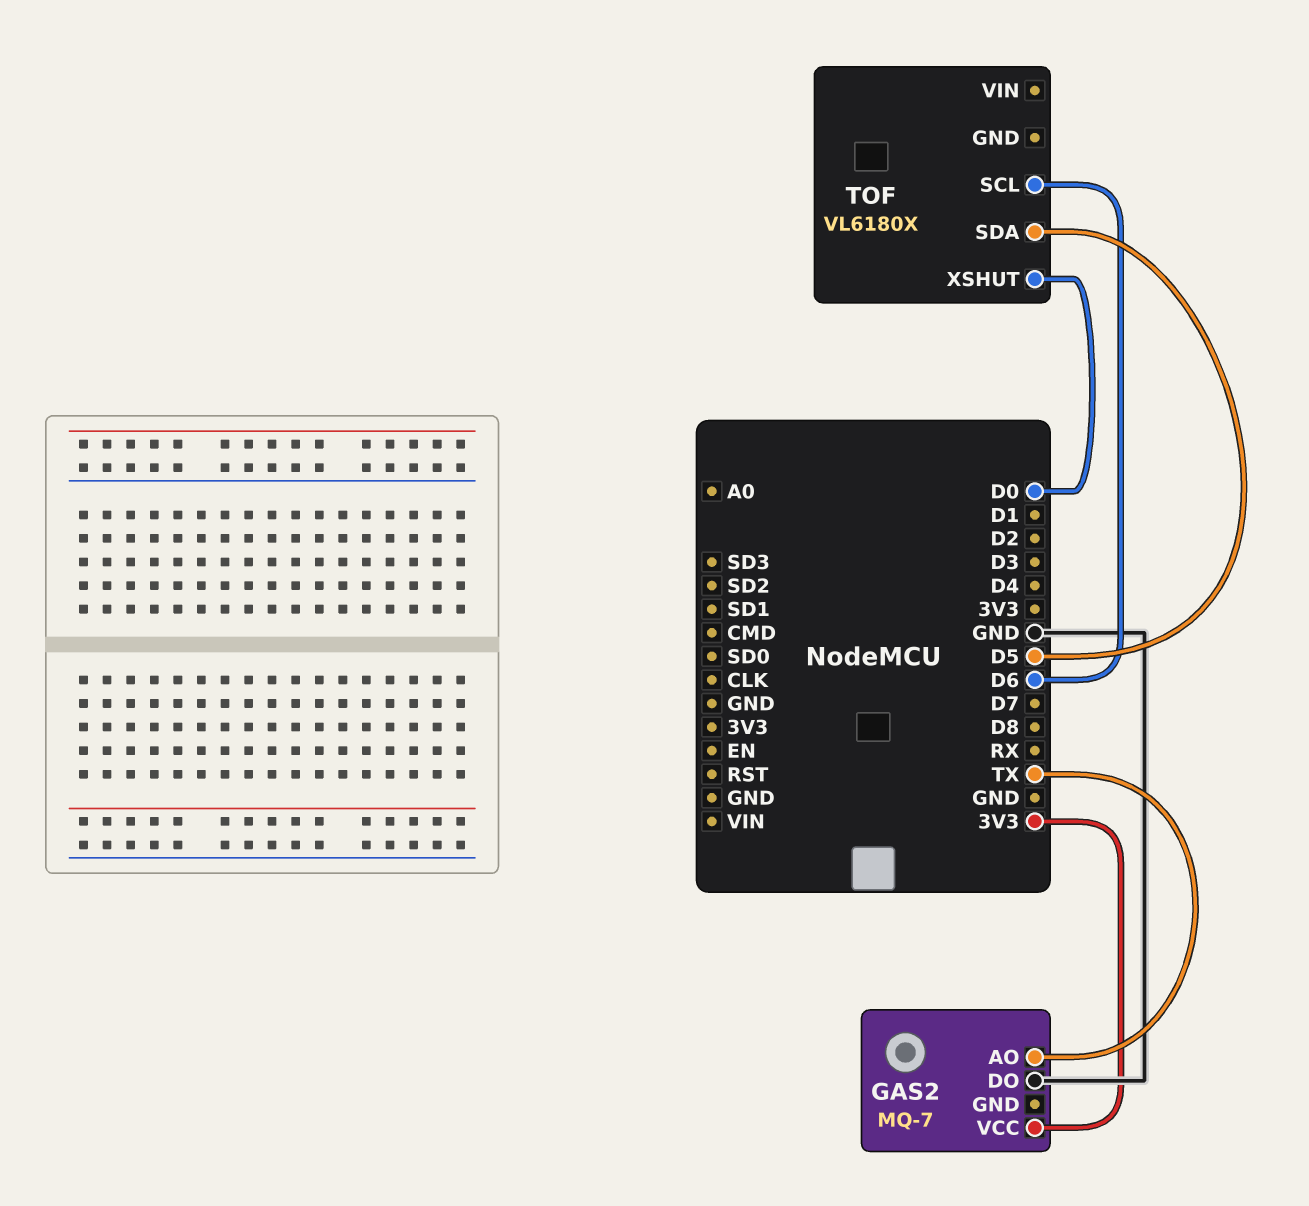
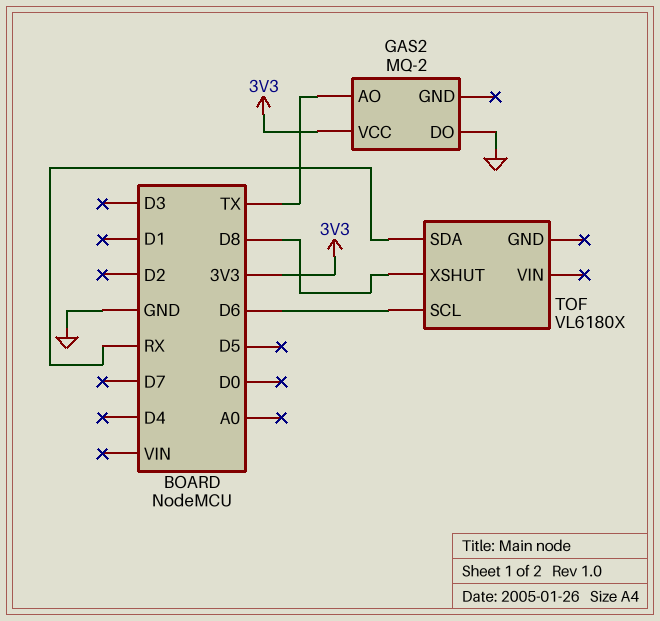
GAS2: MQ-7 -> MQ-2
TOF pin SDA: D5 -> RX
TOF pin XSHUT: D0 -> D8

